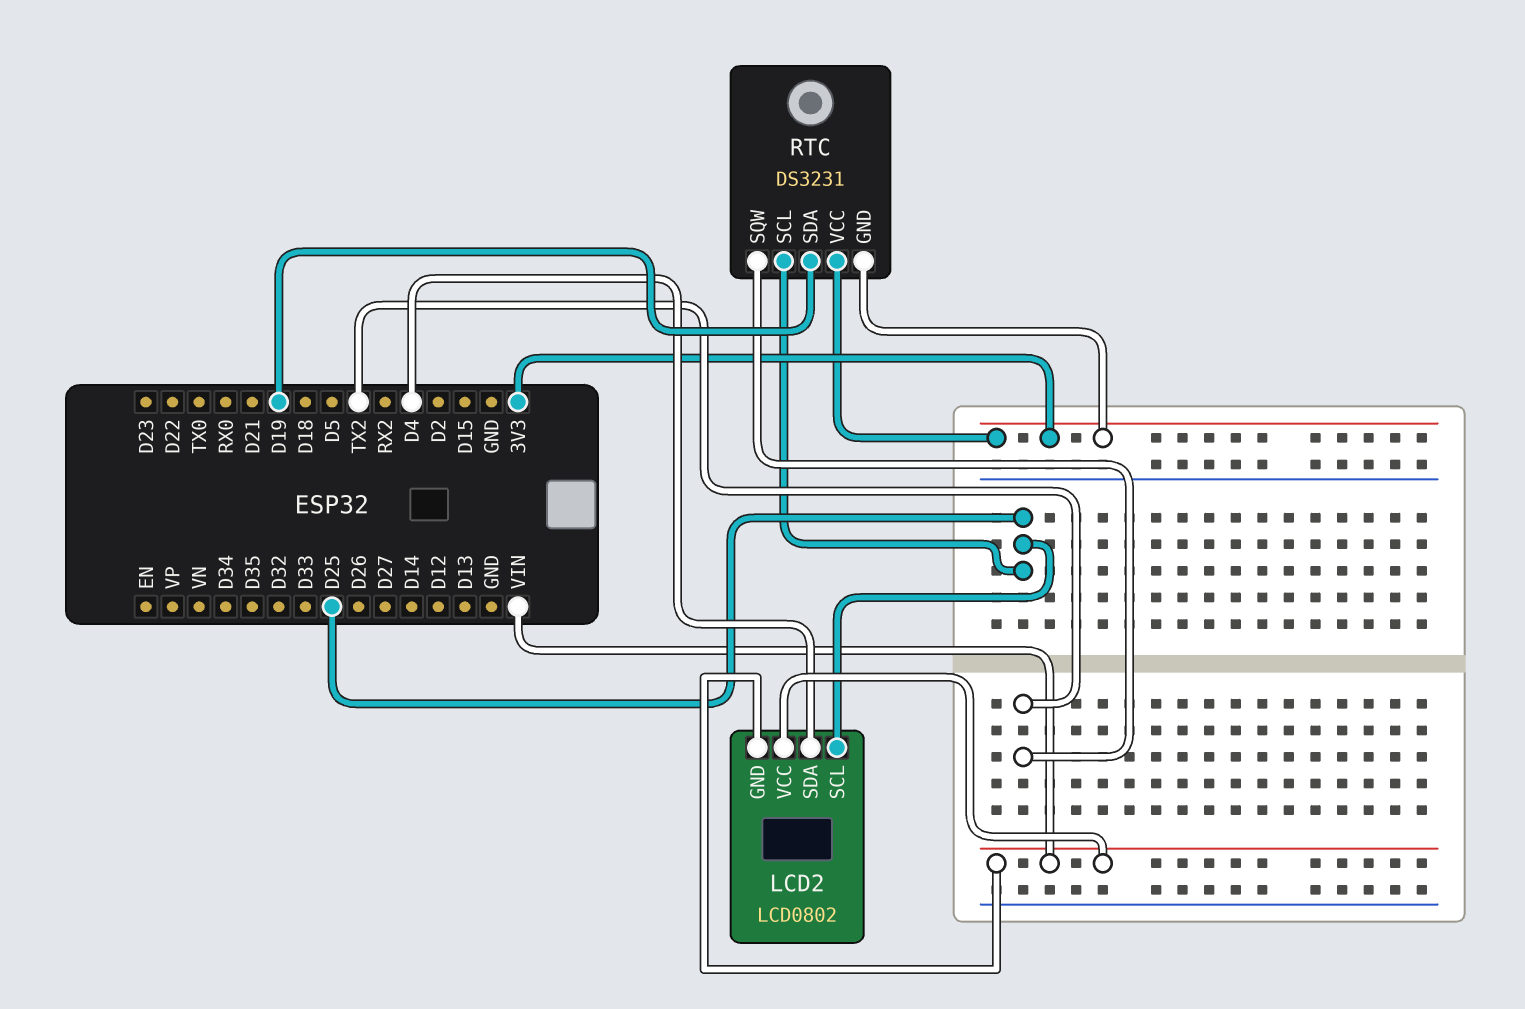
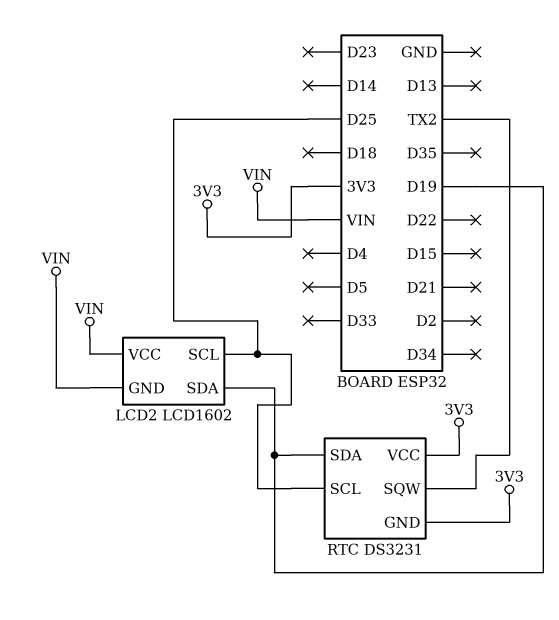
LCD2: LCD0802 -> LCD1602
LCD2 pin SDA: D4 -> D19

